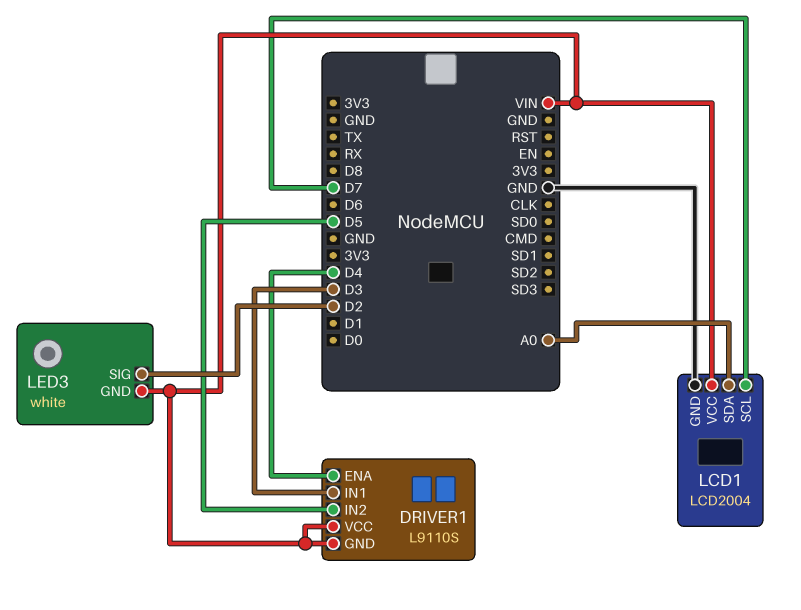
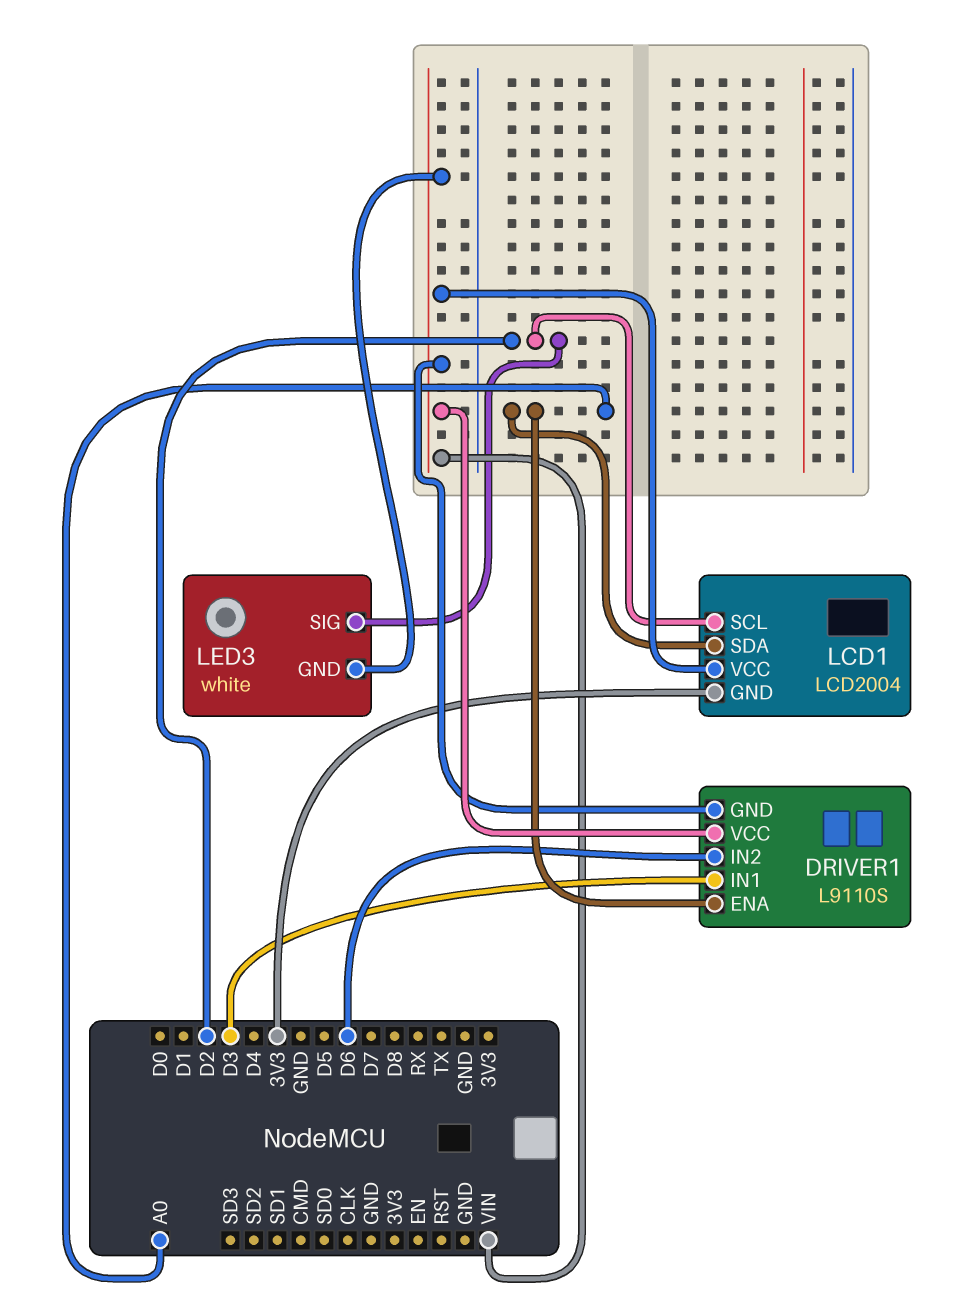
DRIVER1 pin ENA: D4 -> A0
DRIVER1 pin IN2: D5 -> D6
LCD1 pin GND: GND -> 3V3
LCD1 pin SCL: D7 -> D2

